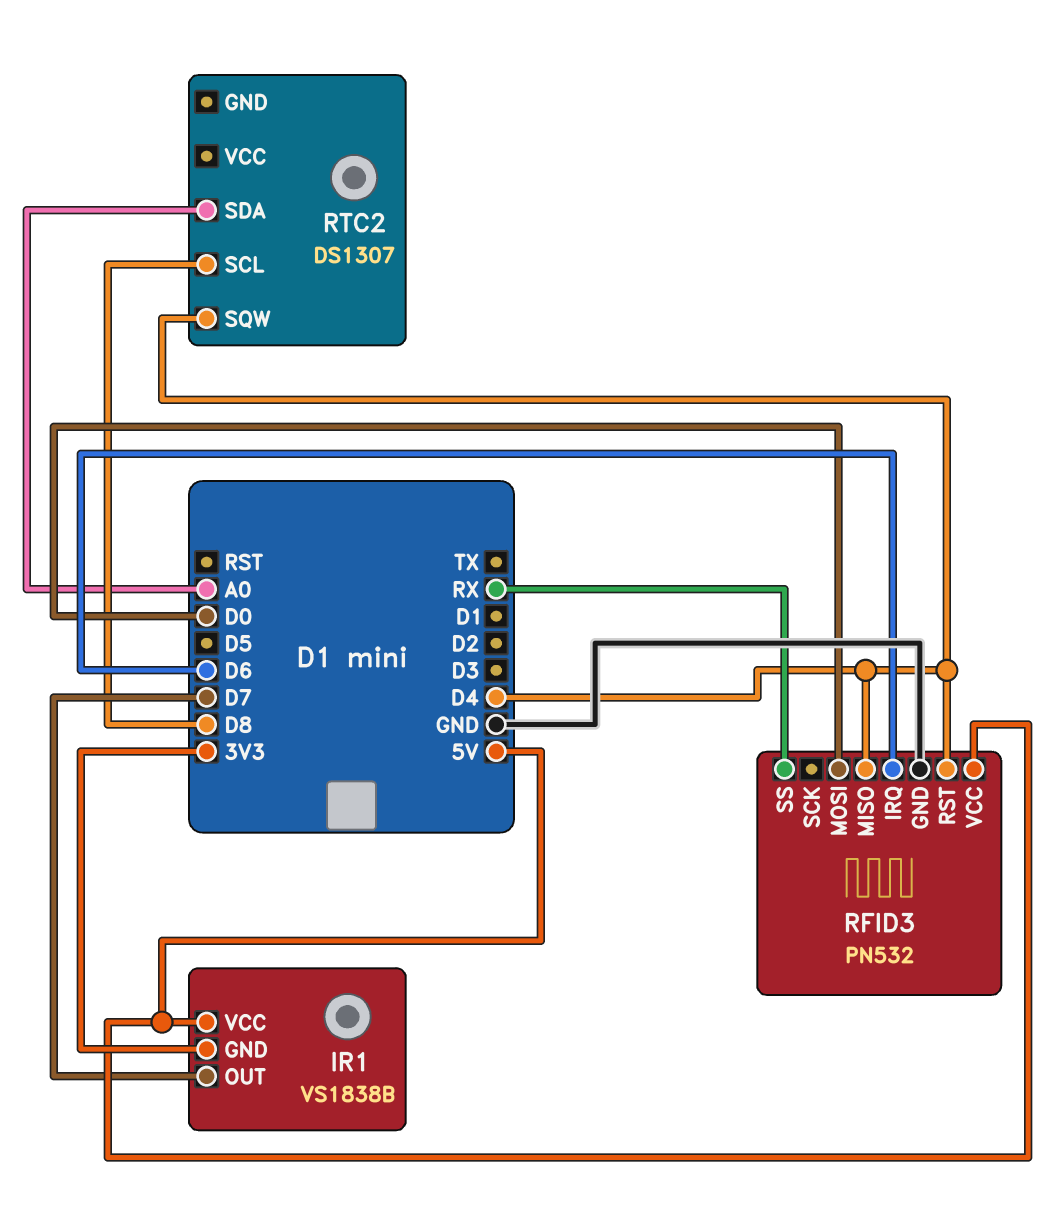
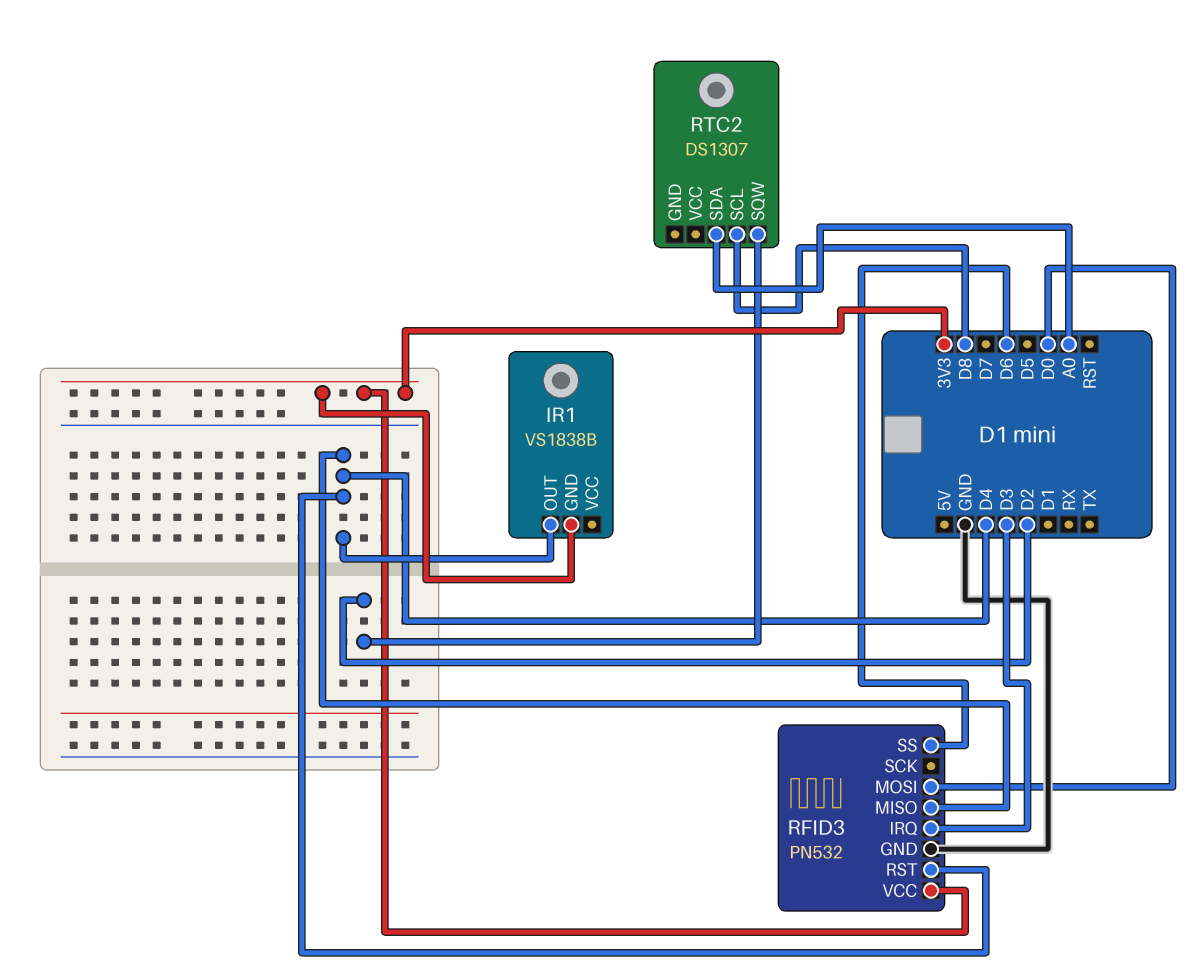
IR1 pin OUT: D7 -> D4
IR1 pin VCC: 5V -> none
RFID3 pin IRQ: D6 -> D3
RFID3 pin SS: RX -> D6
RFID3 pin VCC: 5V -> 3V3
RTC2 pin SQW: D4 -> D2

